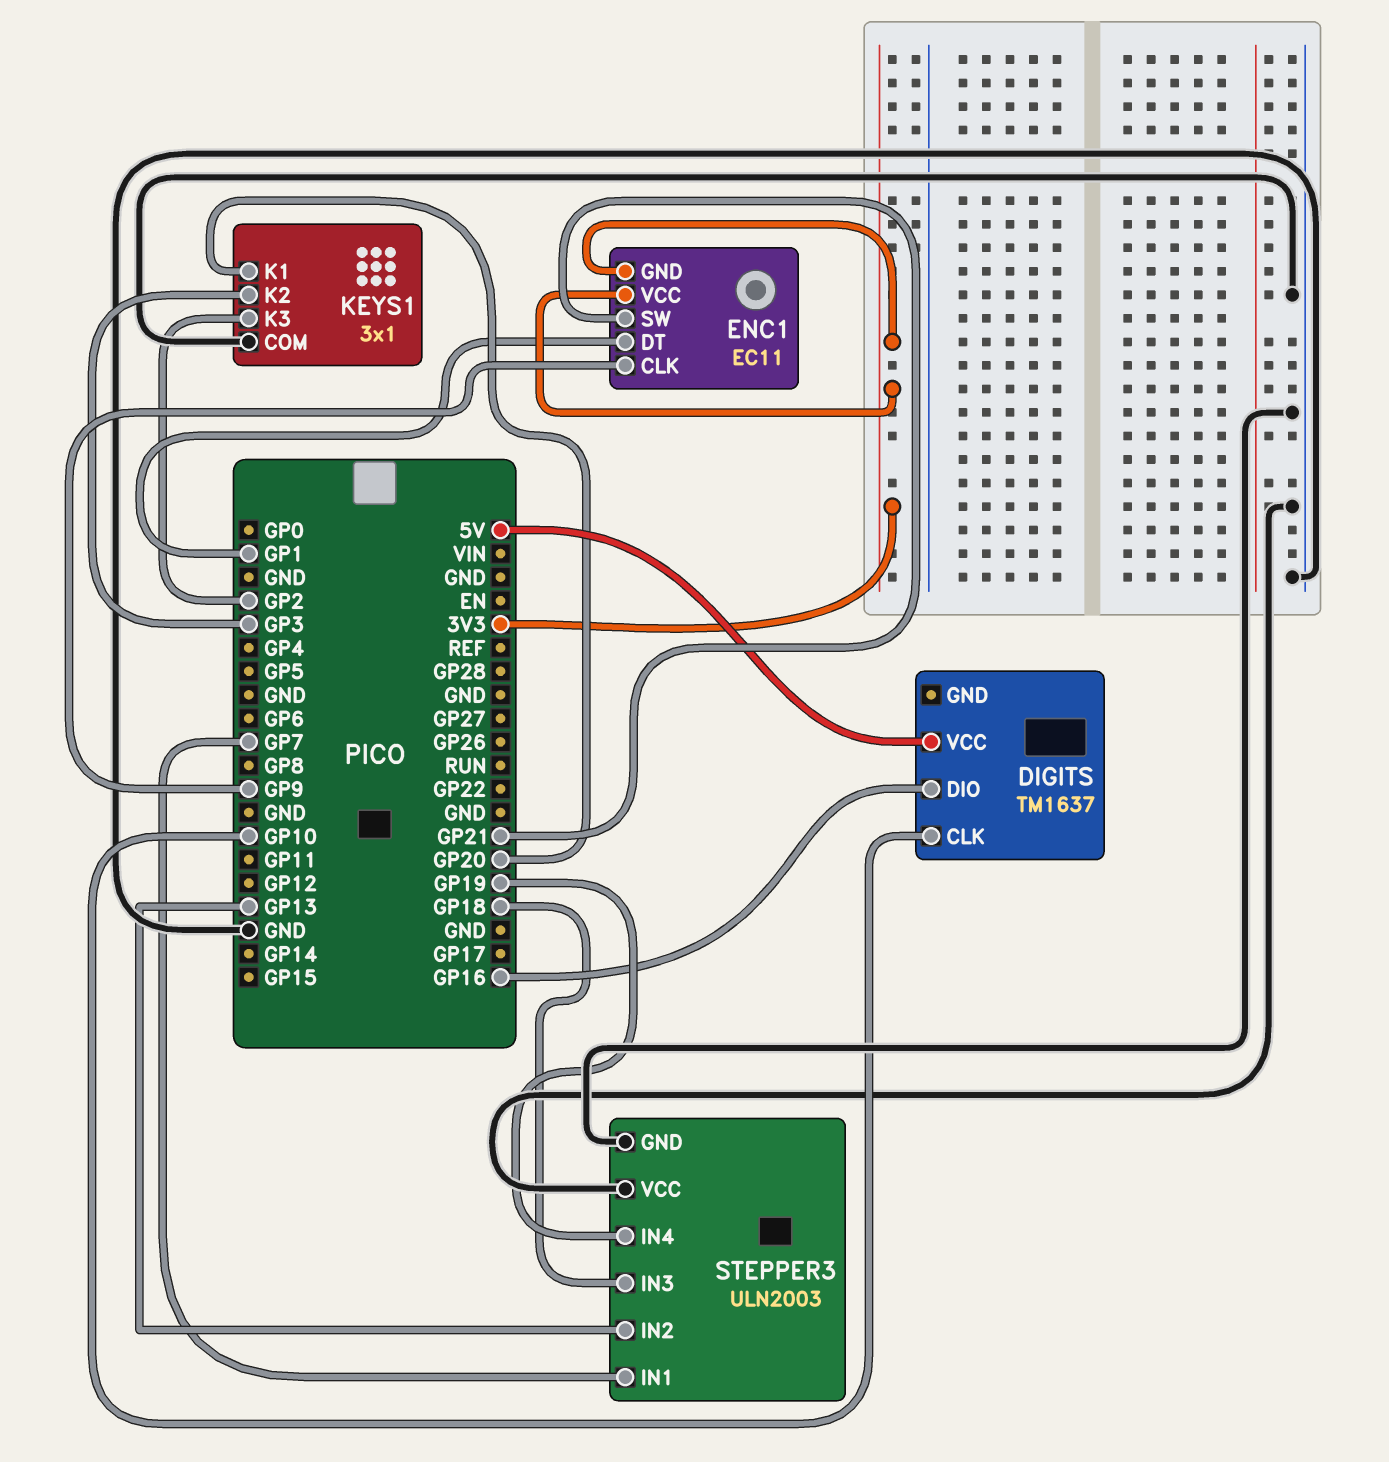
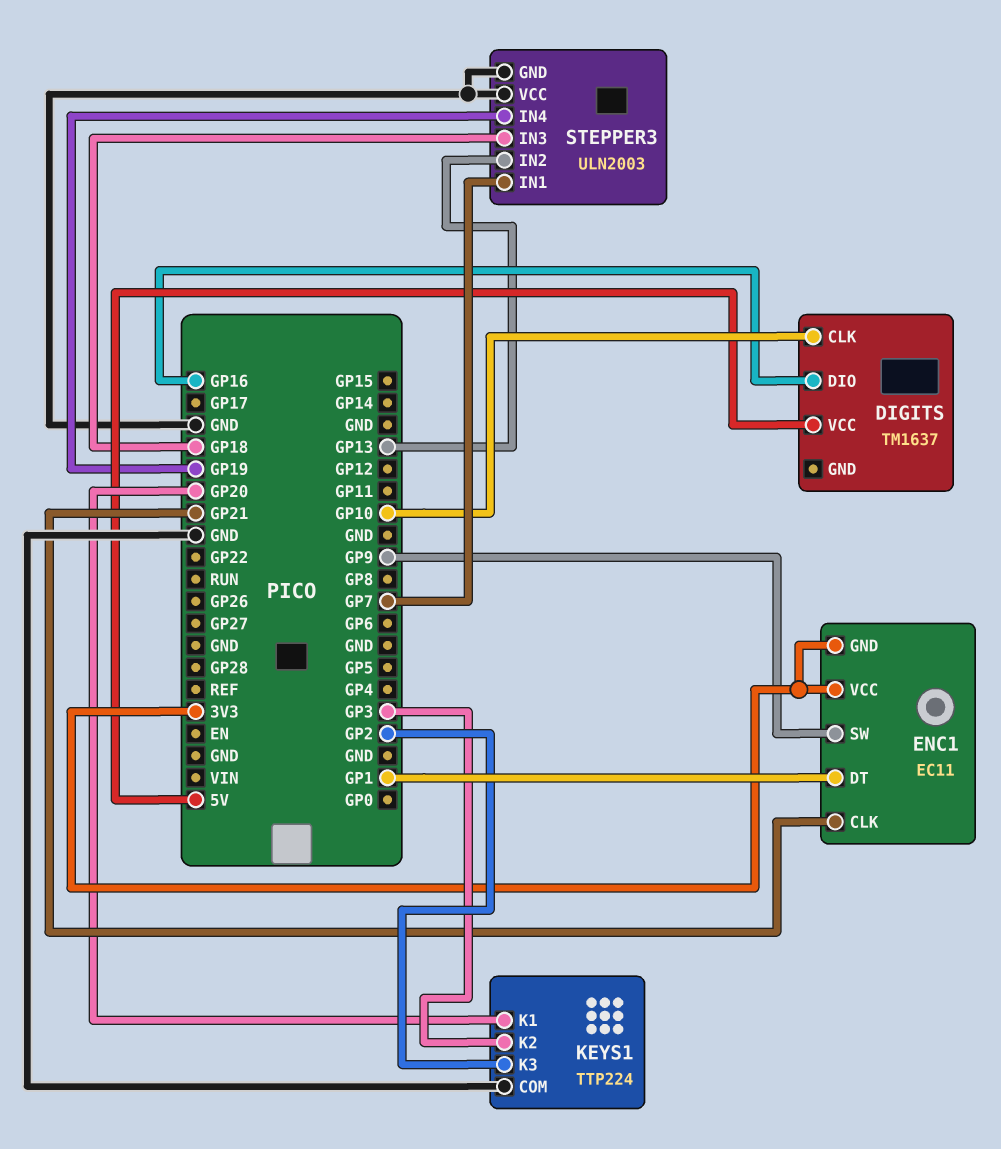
ENC1 pin CLK: GP9 -> GP21
ENC1 pin SW: GP21 -> GP9
KEYS1: 3x1 -> TTP224

